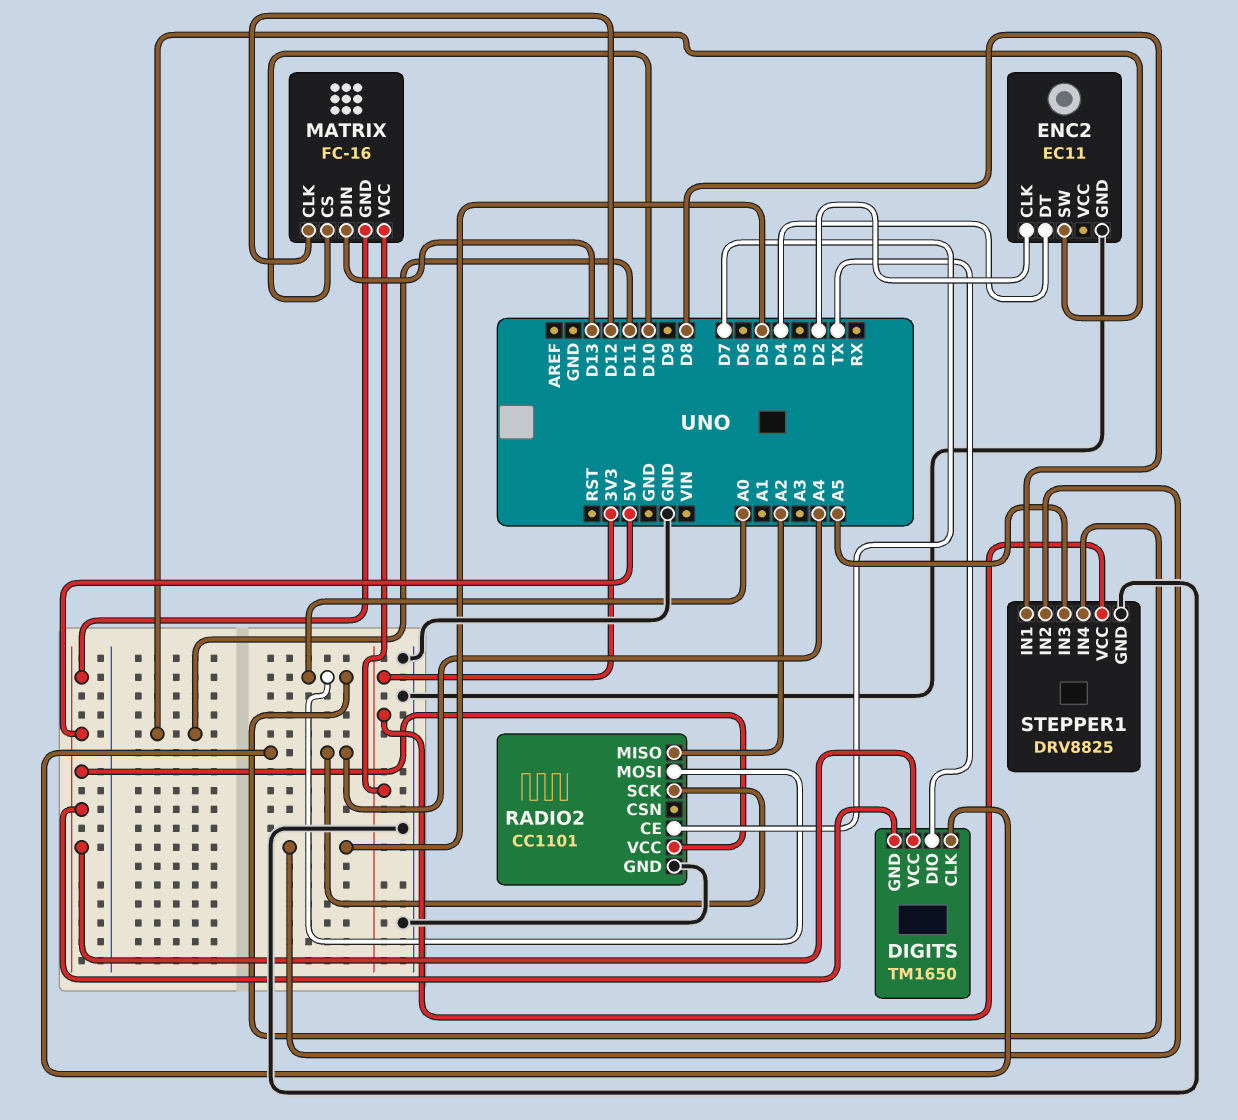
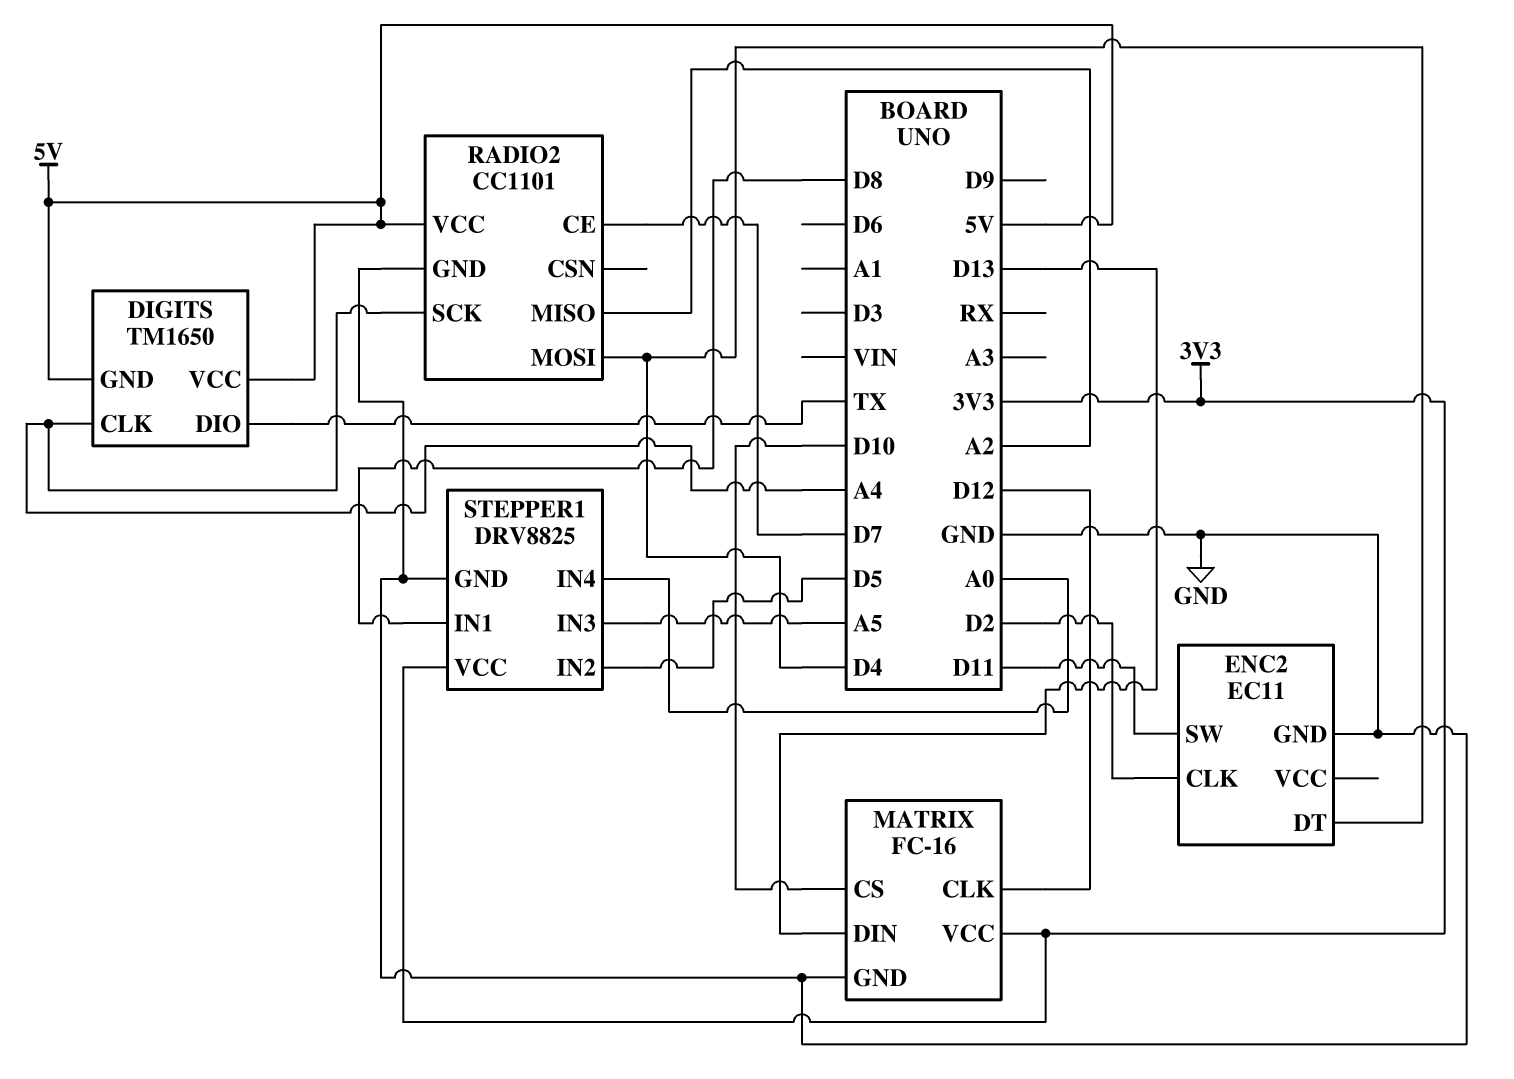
MATRIX pin GND: 5V -> GND
RADIO2 pin MOSI: A0 -> D4

